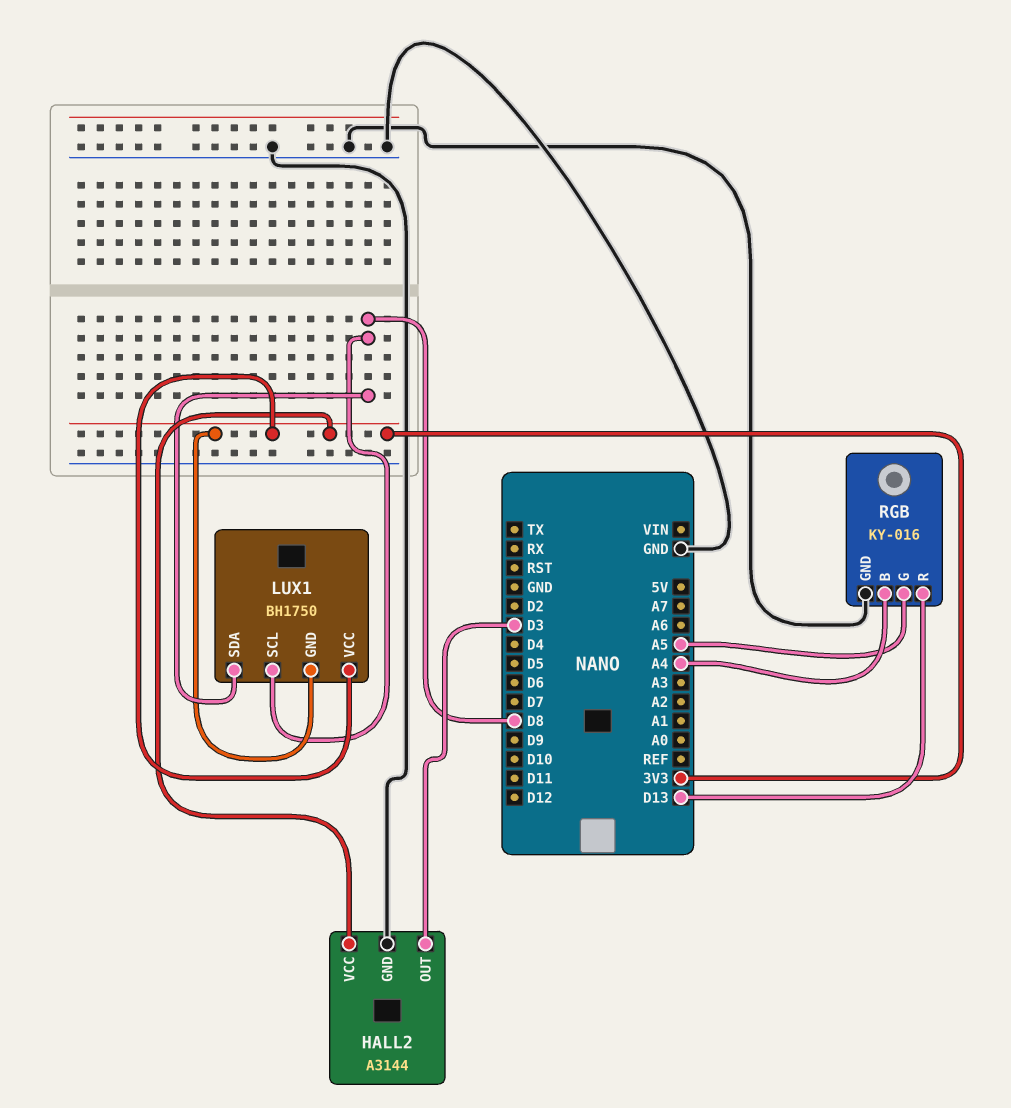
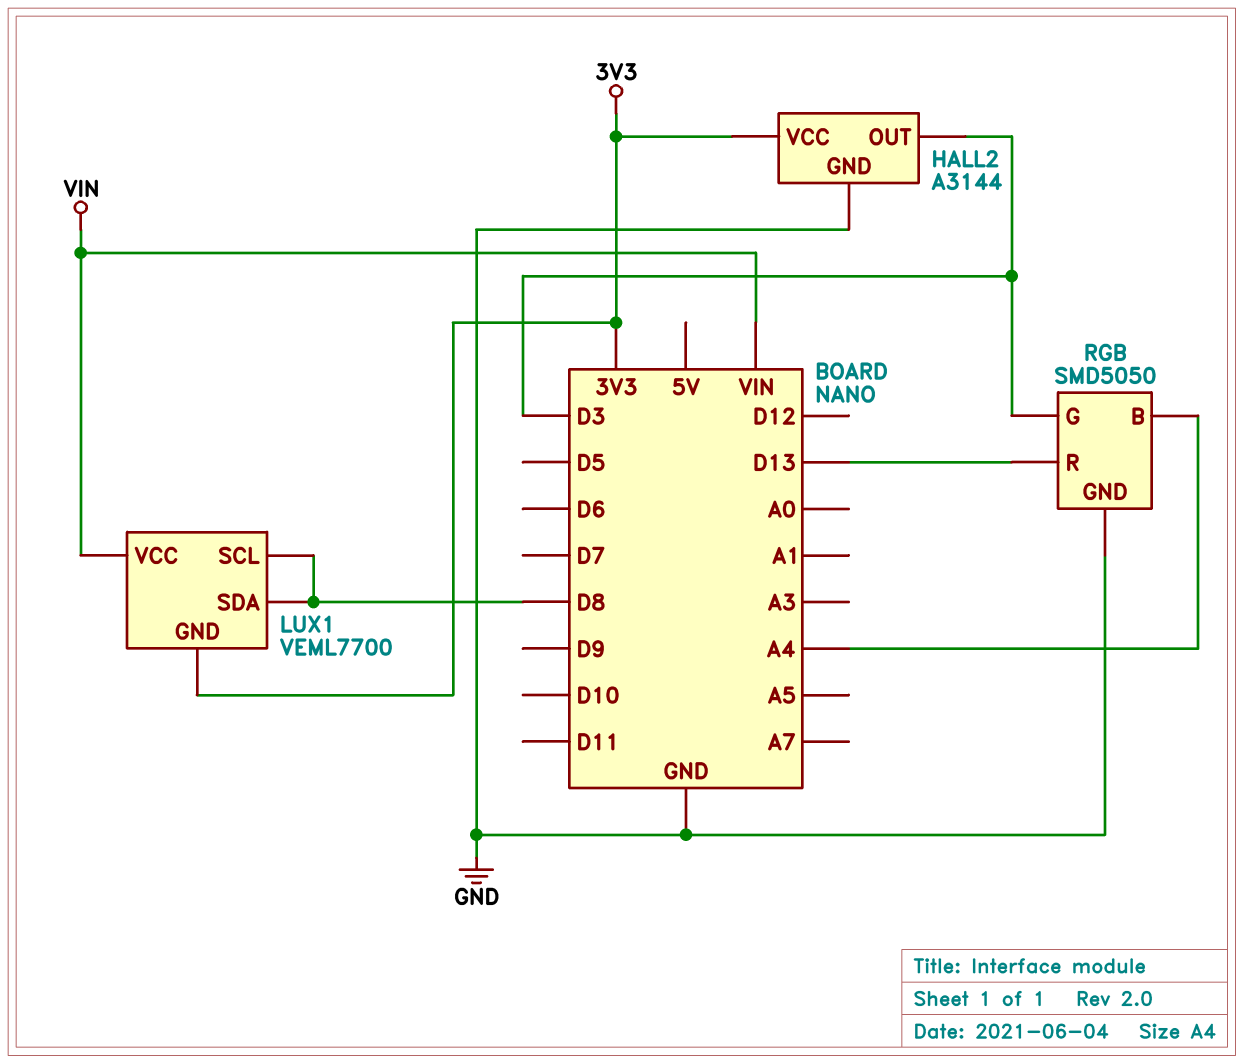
LUX1: BH1750 -> VEML7700
LUX1 pin VCC: 3V3 -> VIN
RGB: KY-016 -> SMD5050
RGB pin G: A5 -> D3

